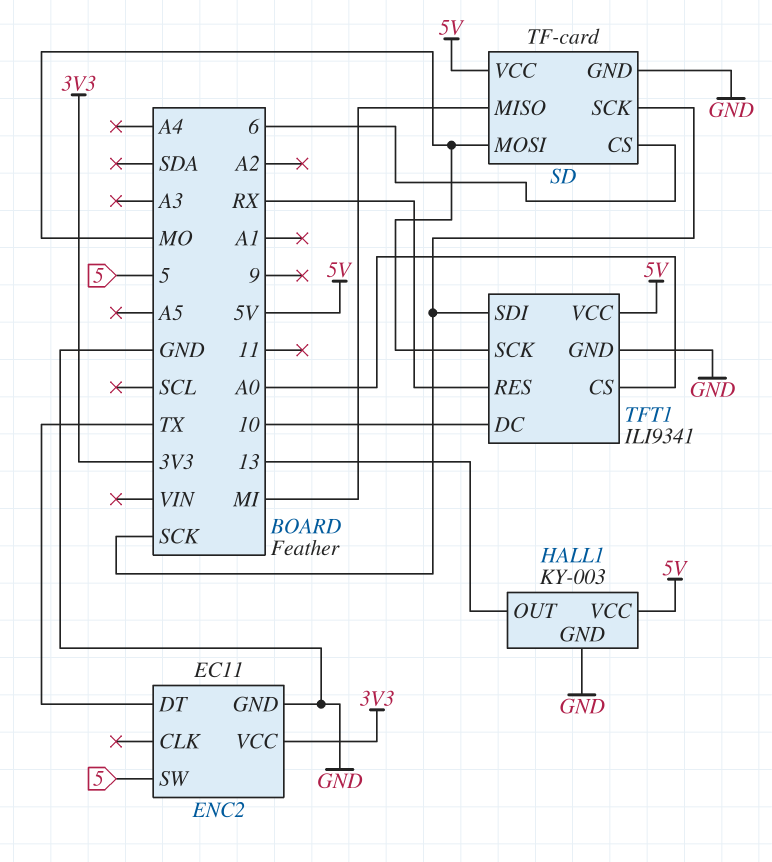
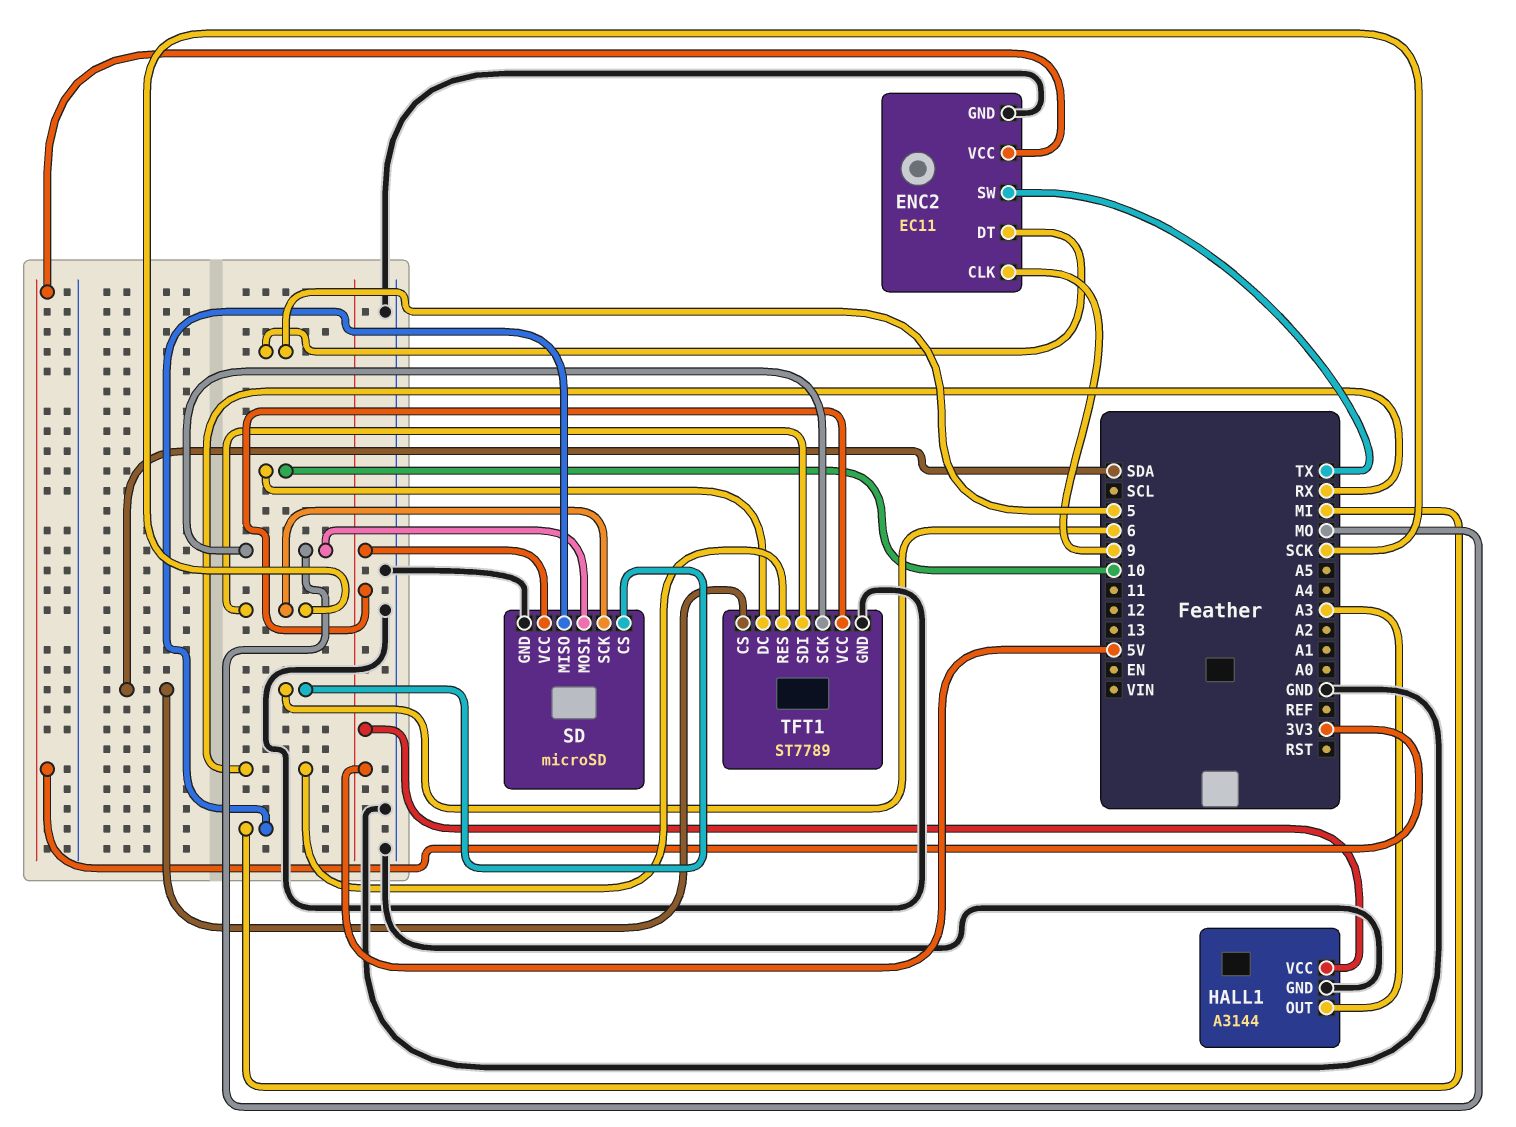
ENC2 pin CLK: none -> 9
ENC2 pin DT: TX -> 5
ENC2 pin SW: 5 -> TX
HALL1: KY-003 -> A3144
HALL1 pin OUT: 13 -> A3
SD: TF-card -> microSD
TFT1: ILI9341 -> ST7789
TFT1 pin CS: A0 -> SDA

